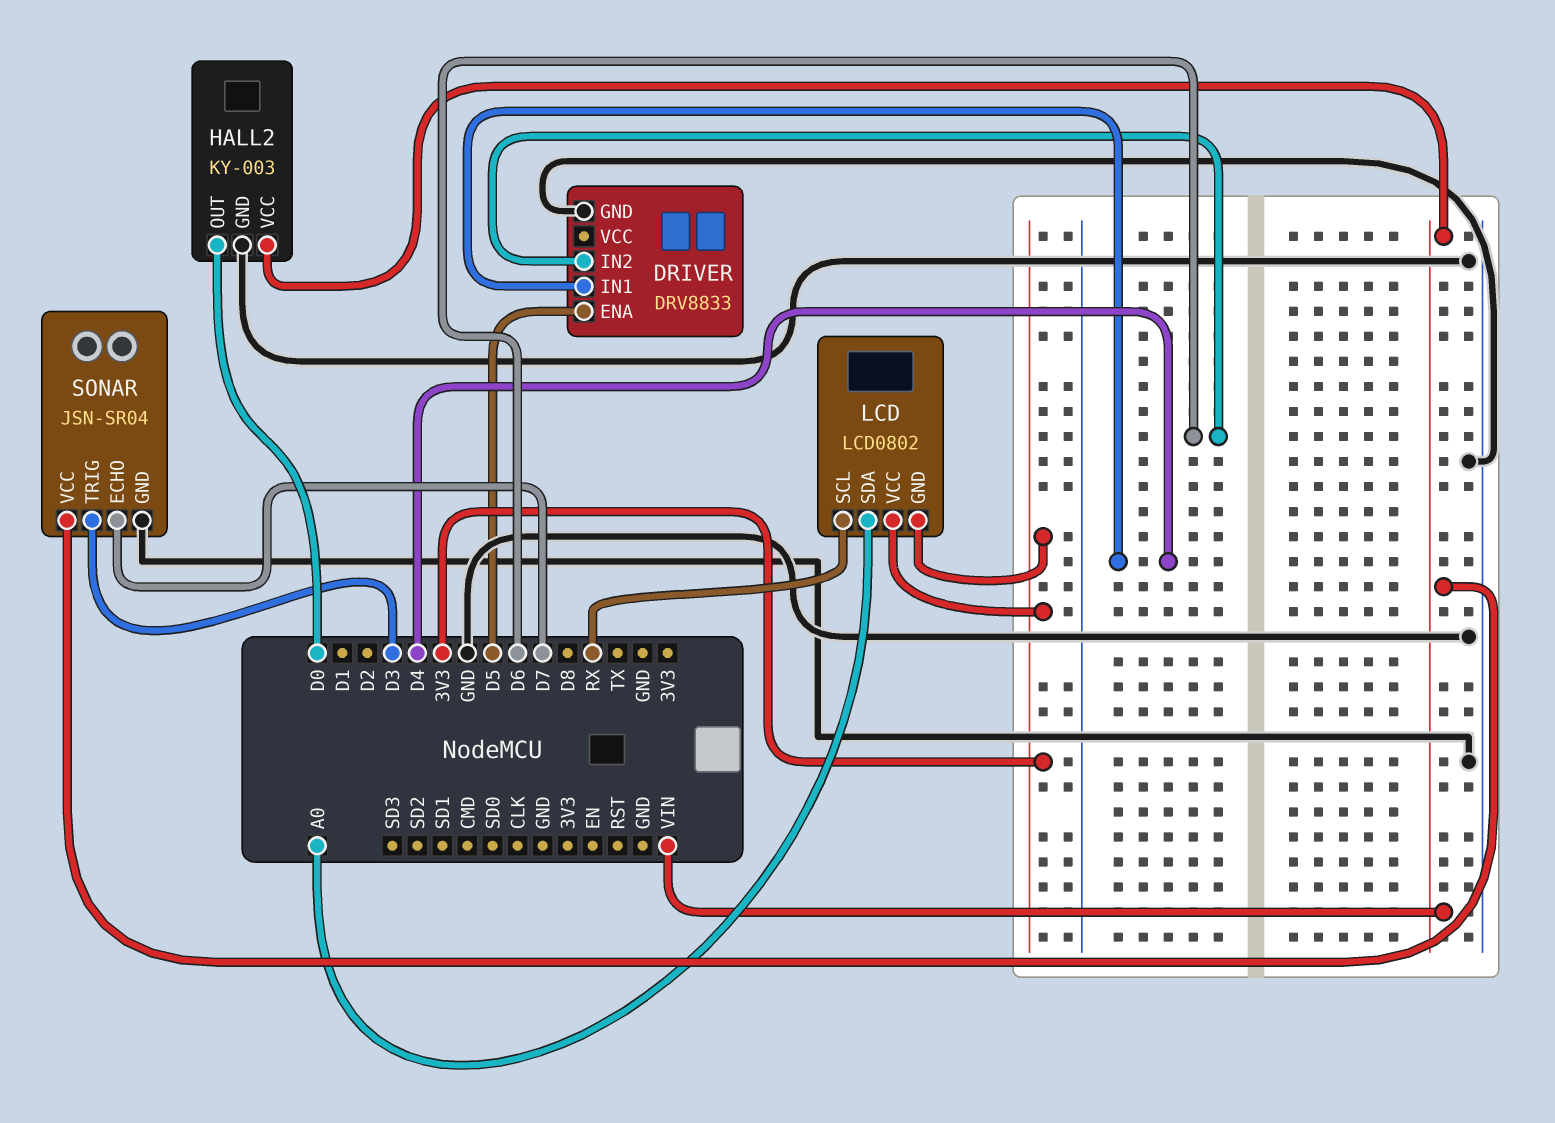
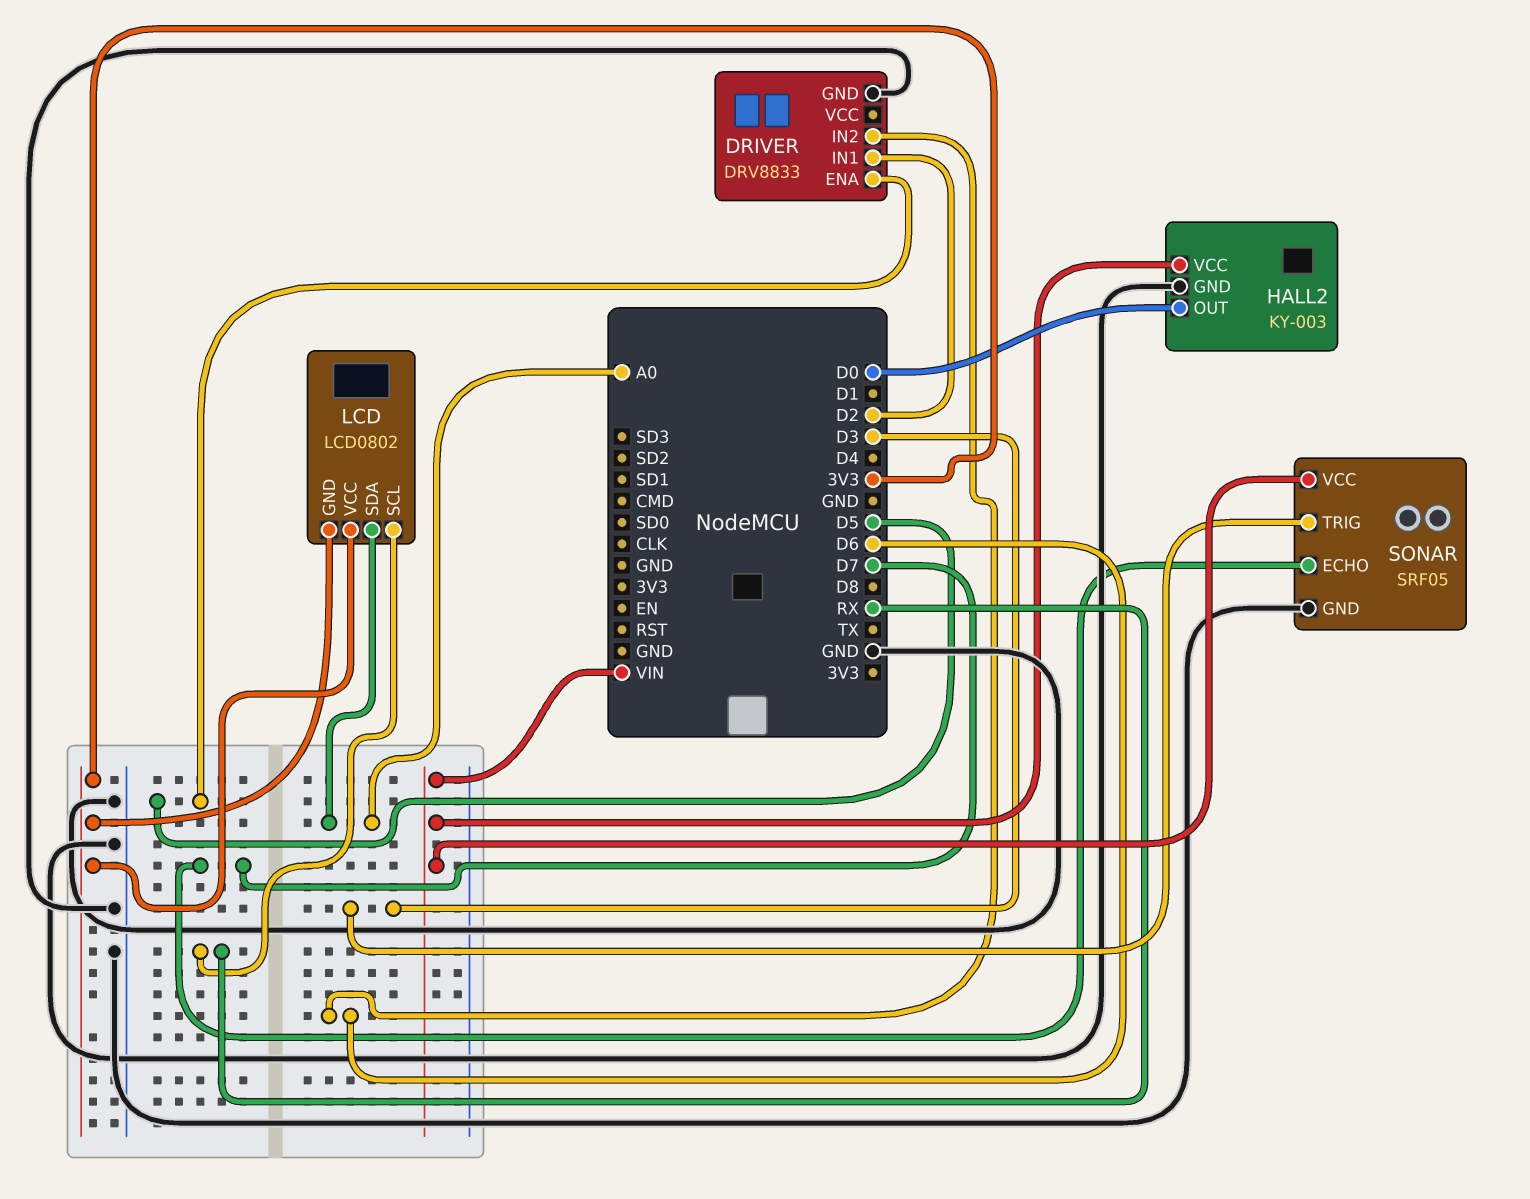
DRIVER pin IN1: D4 -> D2
SONAR: JSN-SR04 -> SRF05

